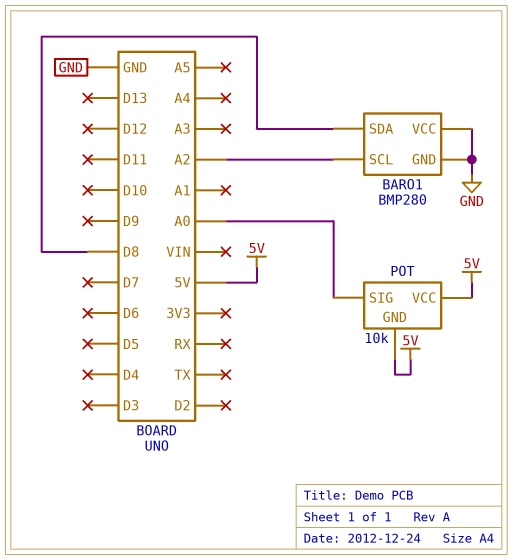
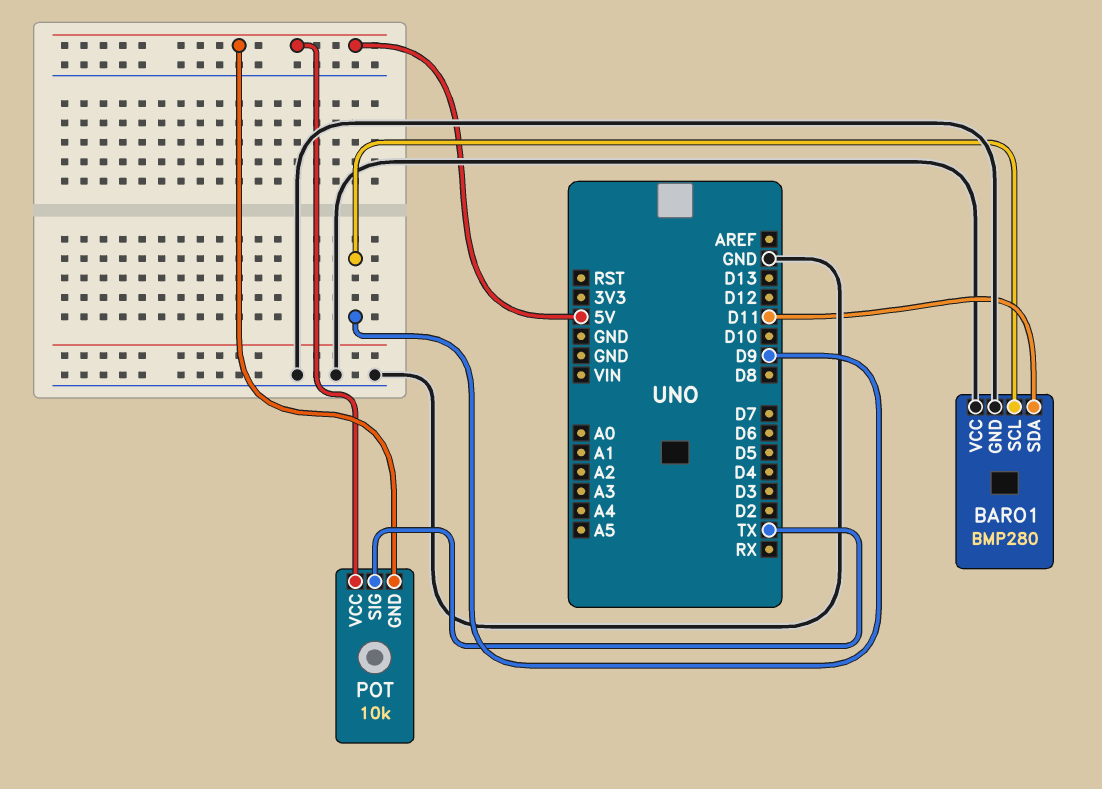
BARO1 pin SCL: A2 -> D9
BARO1 pin SDA: D8 -> D11
POT pin SIG: A0 -> TX

